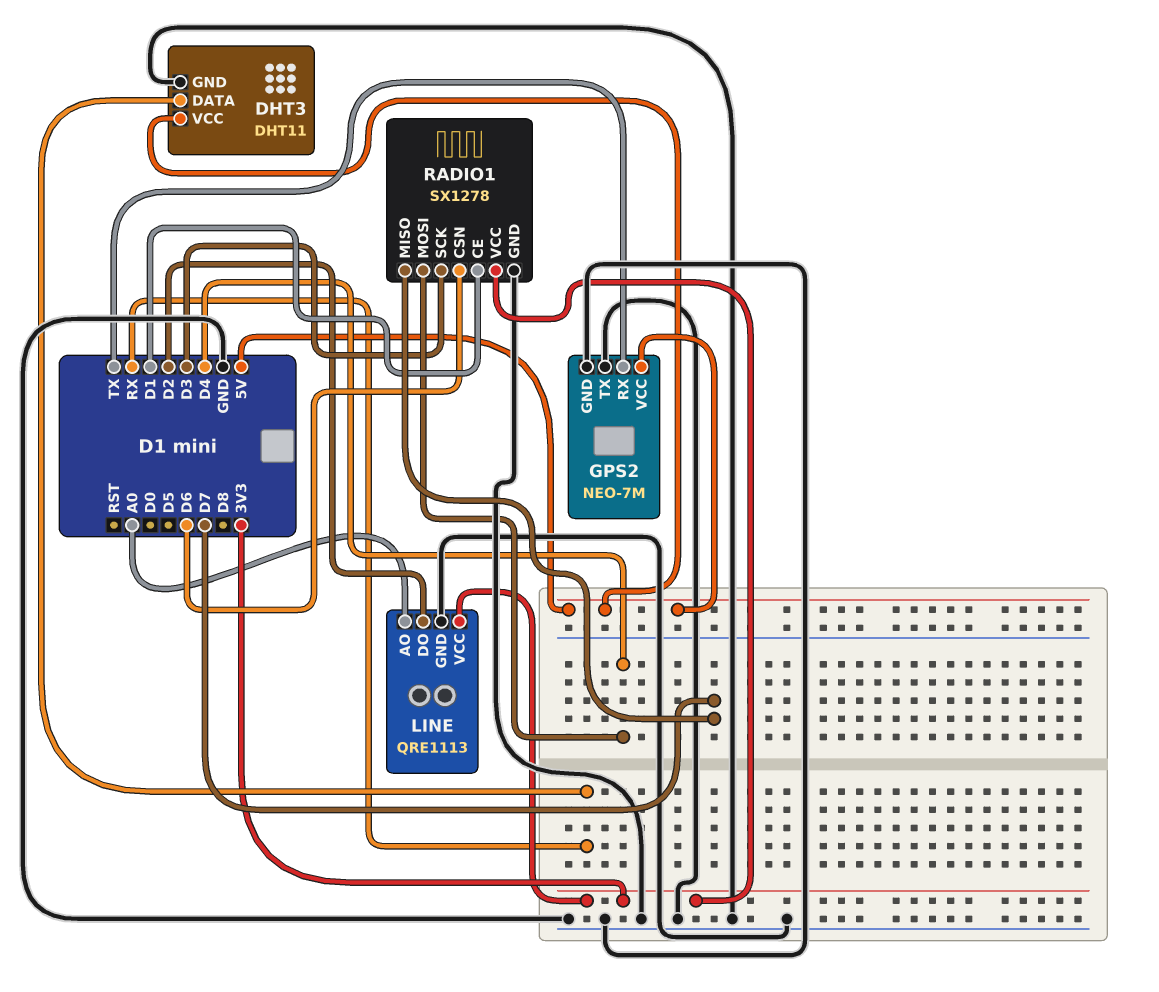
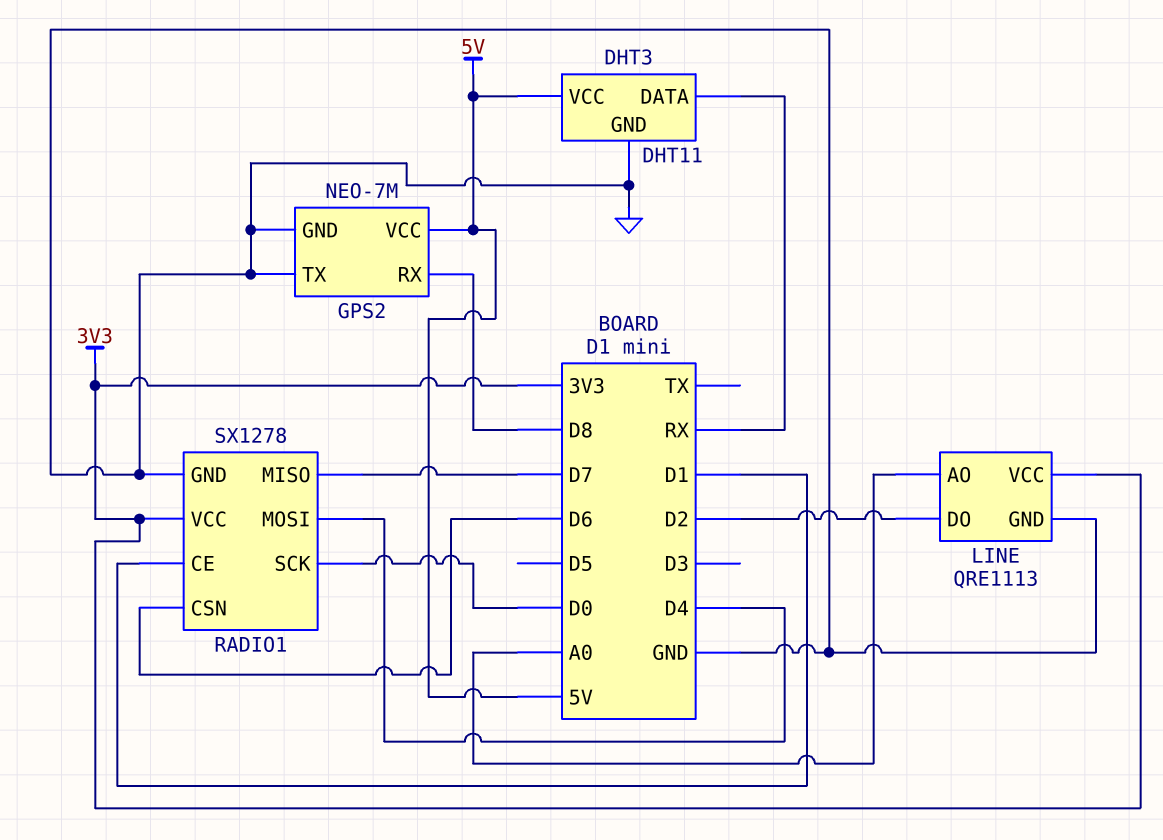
GPS2 pin RX: TX -> D8
RADIO1 pin SCK: D3 -> D0

